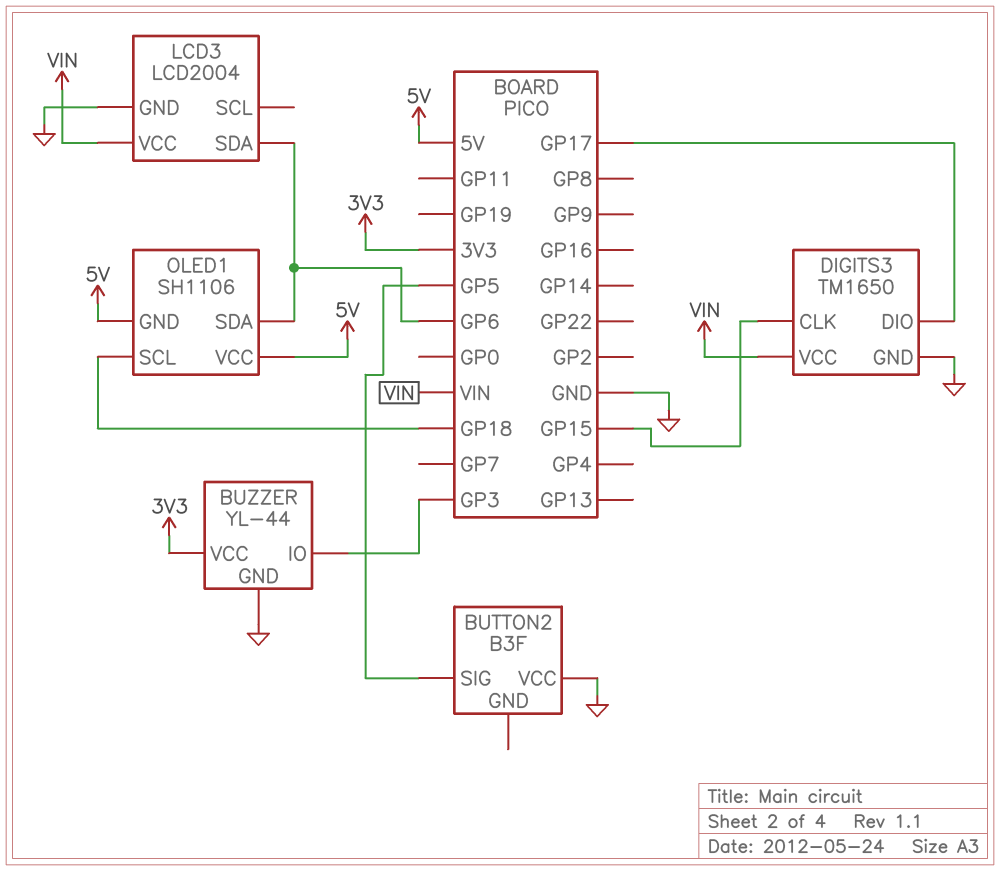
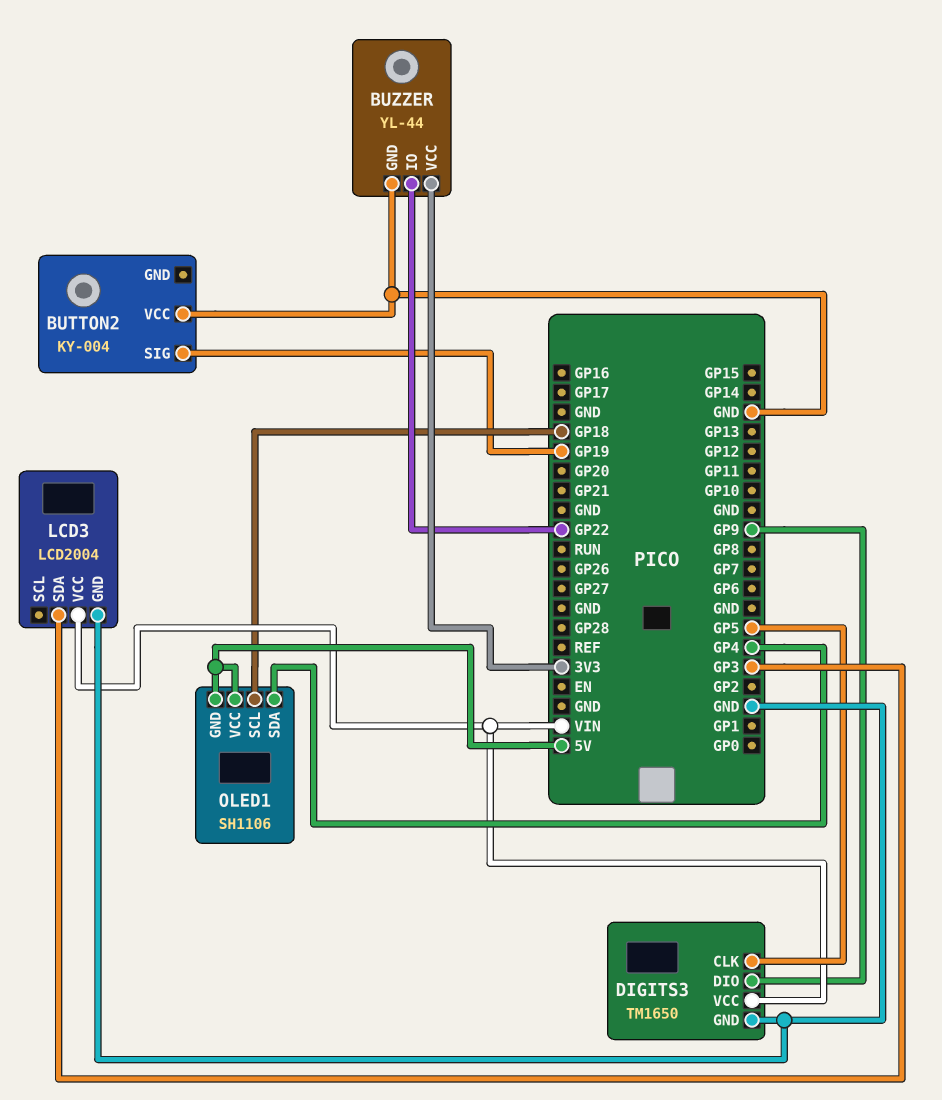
BUTTON2: B3F -> KY-004
BUTTON2 pin SIG: GP5 -> GP19
BUZZER pin IO: GP3 -> GP22
DIGITS3 pin CLK: GP15 -> GP5
DIGITS3 pin DIO: GP17 -> GP9
LCD3 pin SDA: GP6 -> GP3
OLED1 pin SDA: GP6 -> GP4

